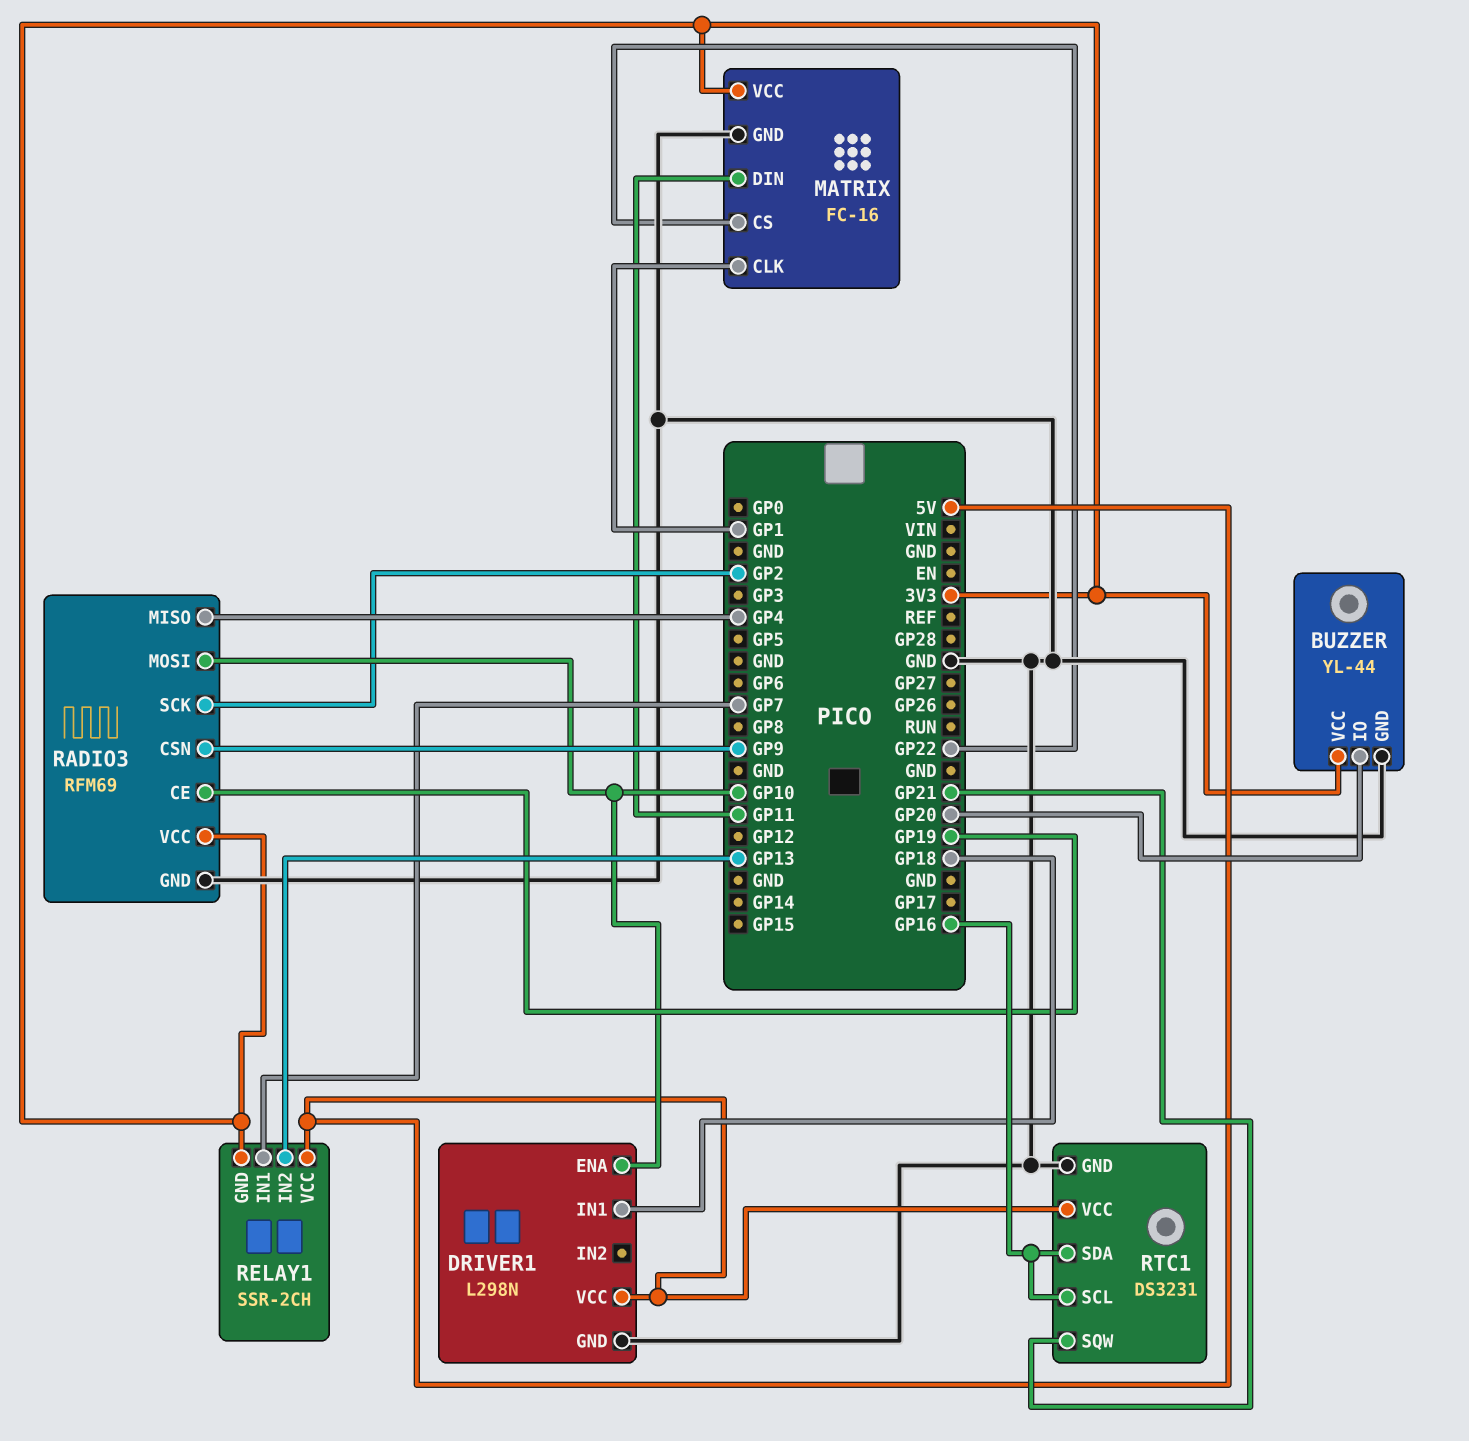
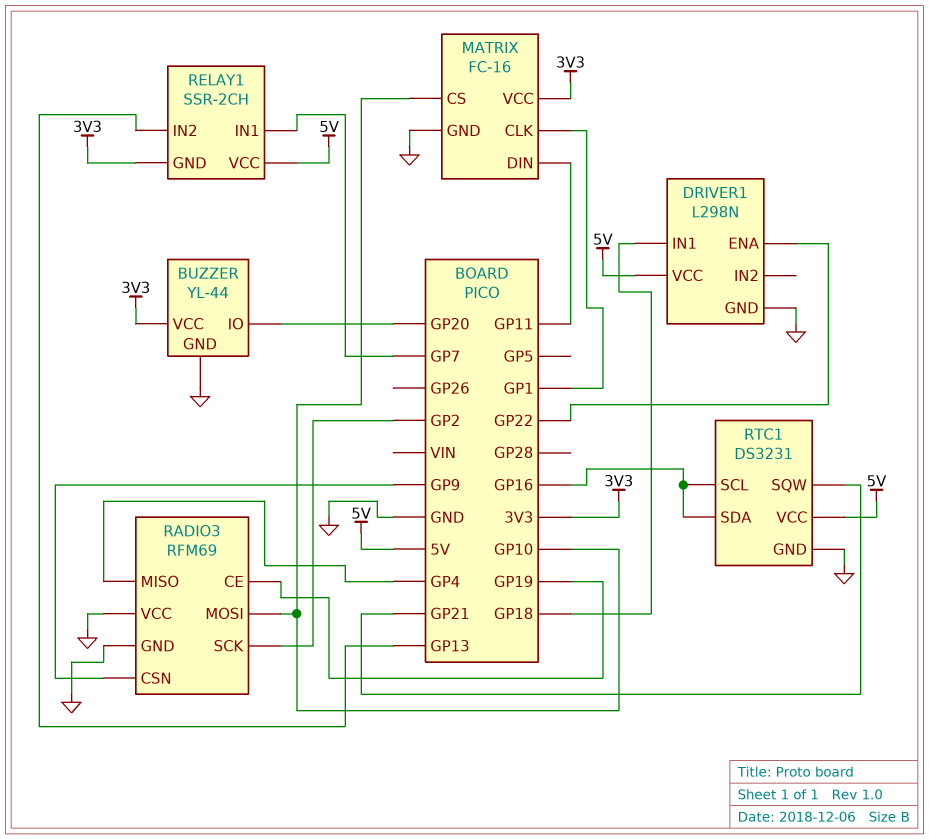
DRIVER1 pin ENA: GP10 -> GP22
MATRIX pin CS: GP22 -> GP10
RADIO3 pin VCC: 3V3 -> GND

